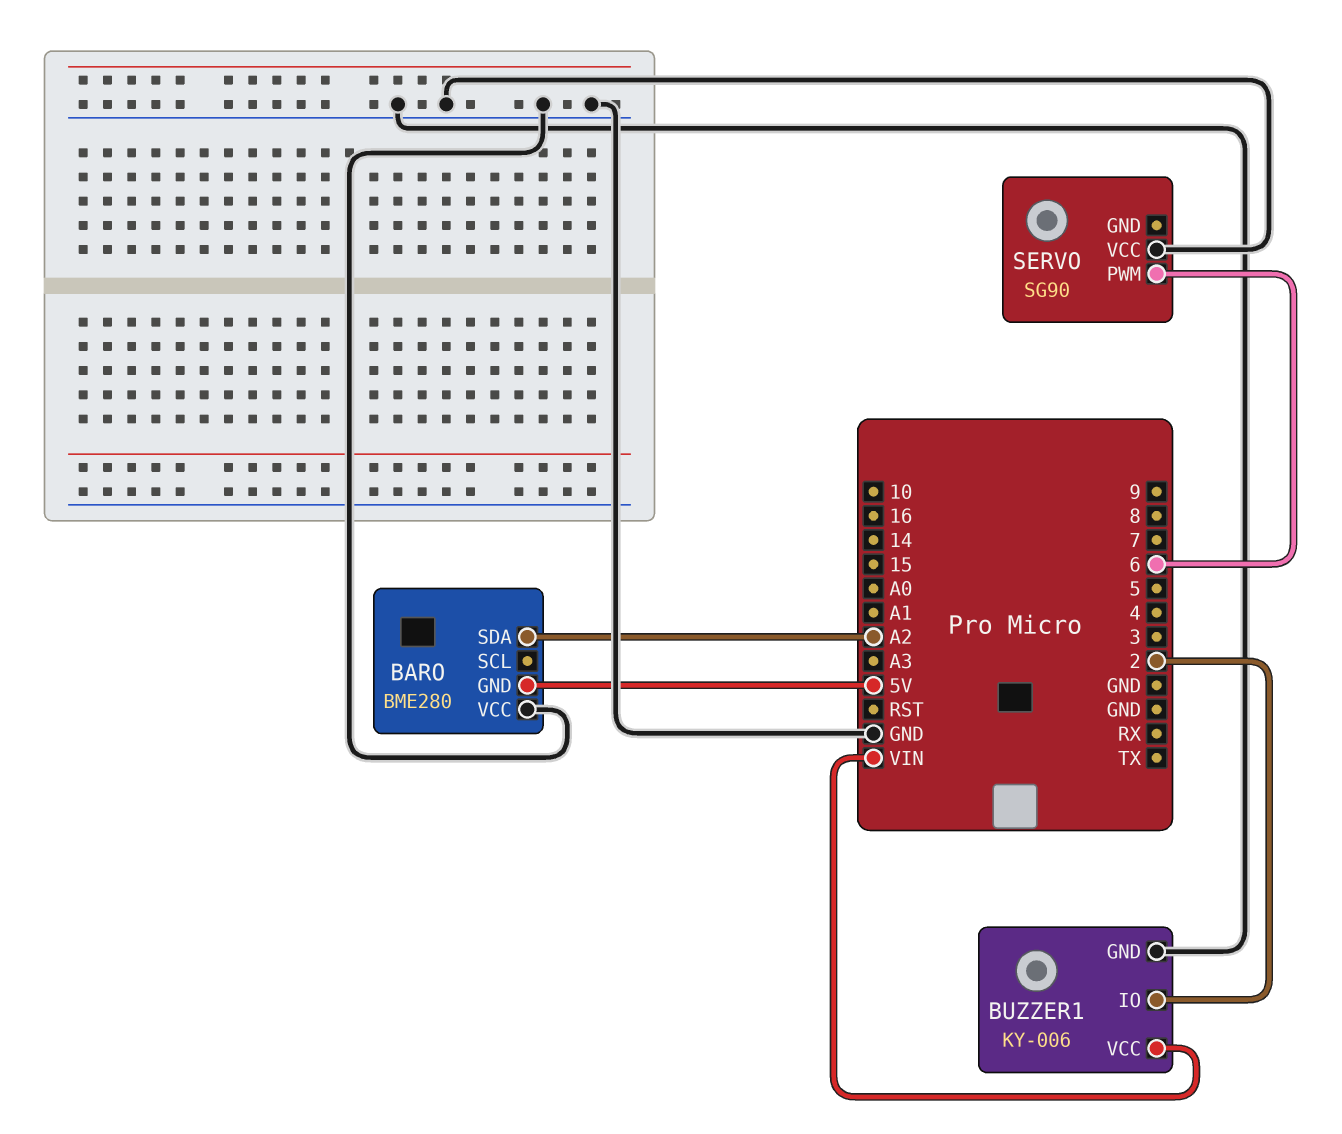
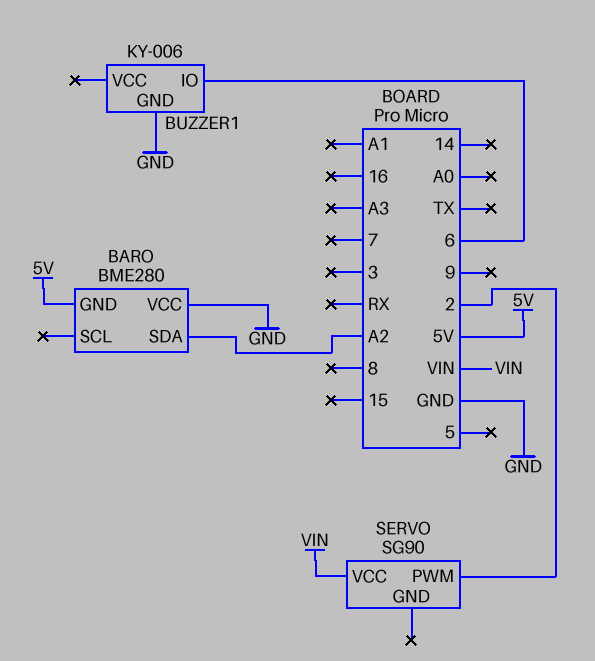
BUZZER1 pin IO: 2 -> 6
BUZZER1 pin VCC: VIN -> none
SERVO pin PWM: 6 -> 2
SERVO pin VCC: GND -> VIN

